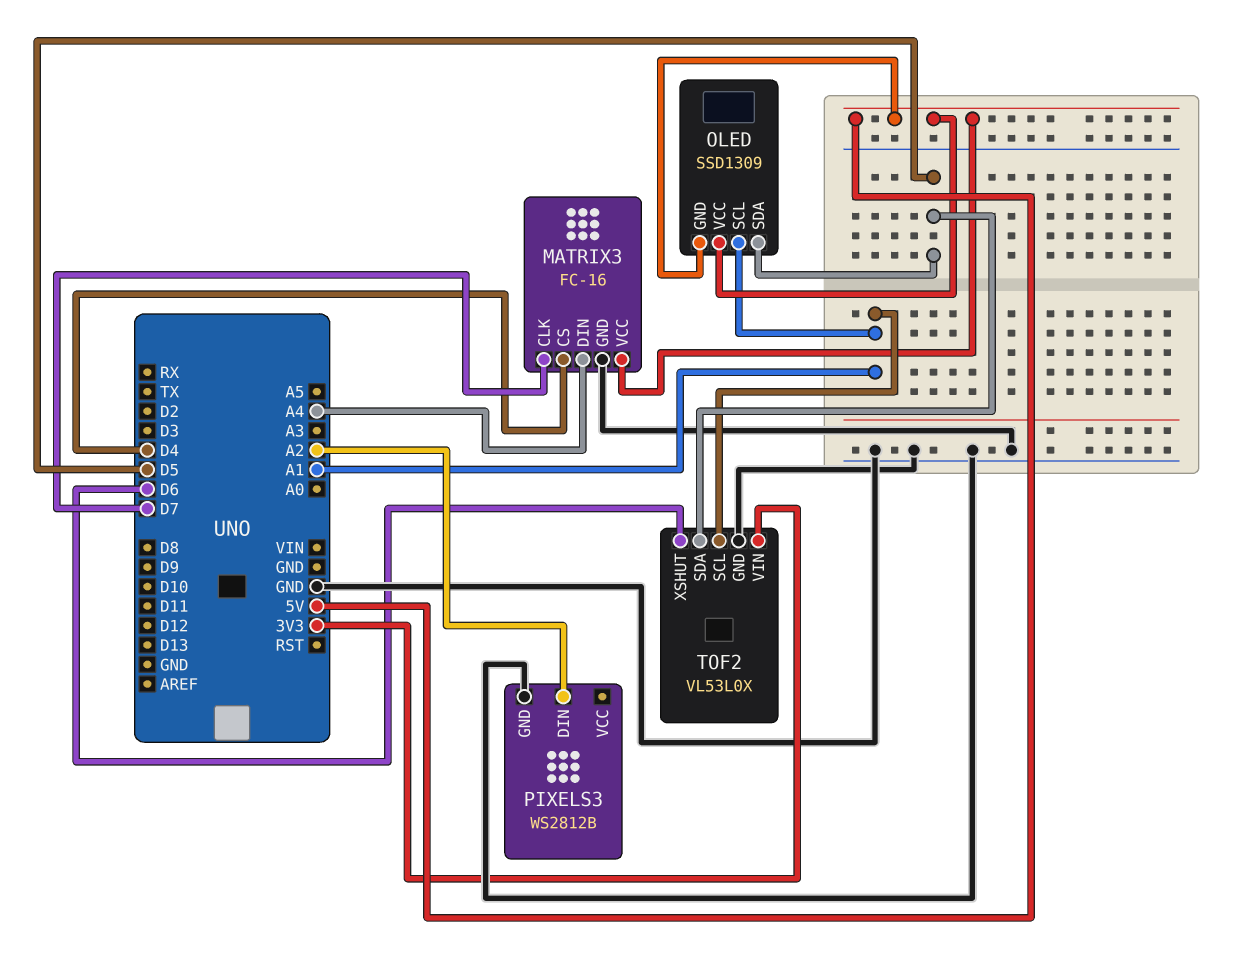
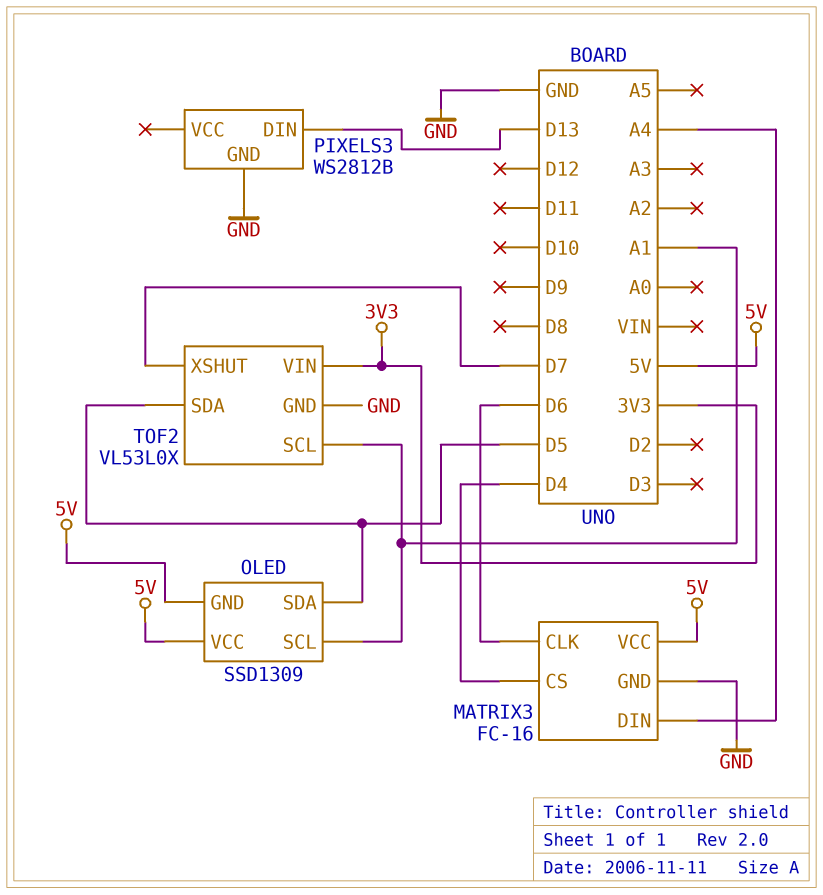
MATRIX3 pin CLK: D7 -> D6
PIXELS3 pin DIN: A2 -> D13
TOF2 pin XSHUT: D6 -> D7

